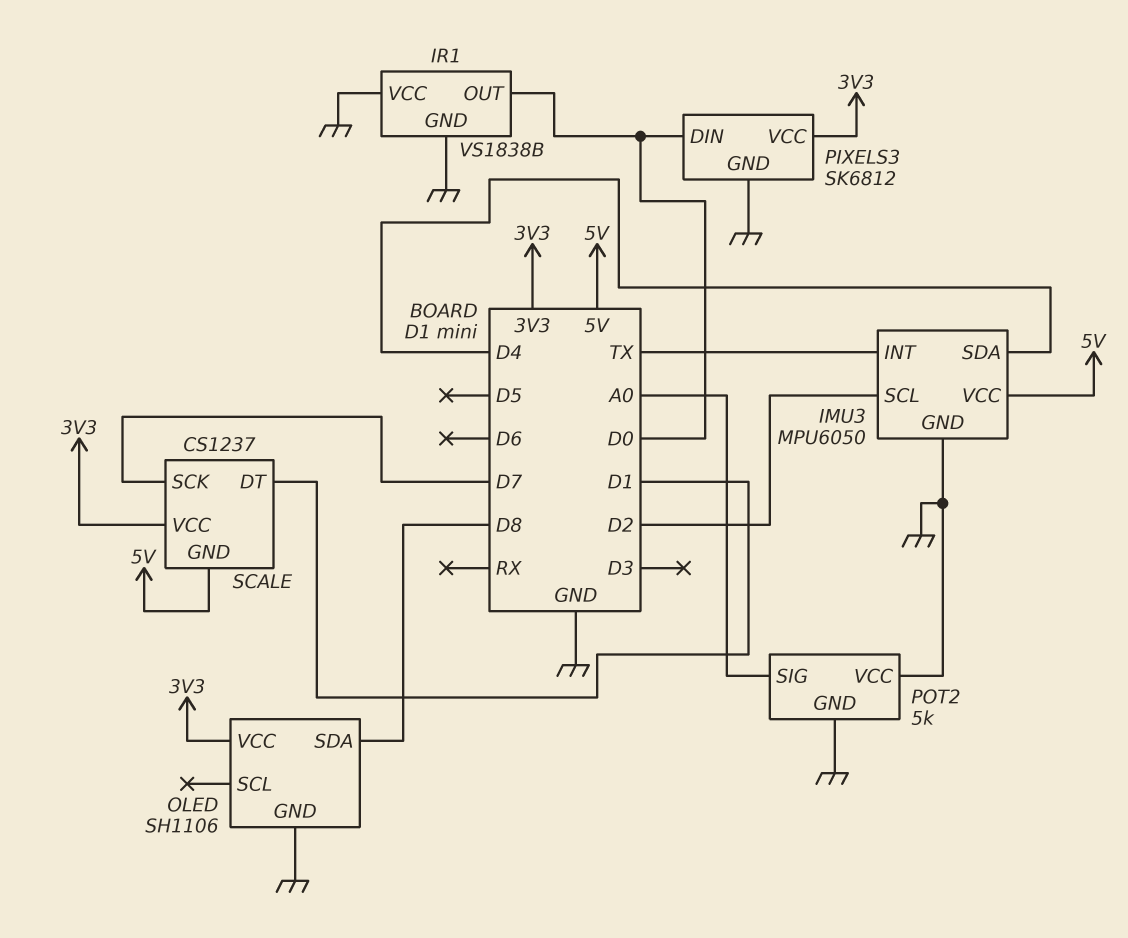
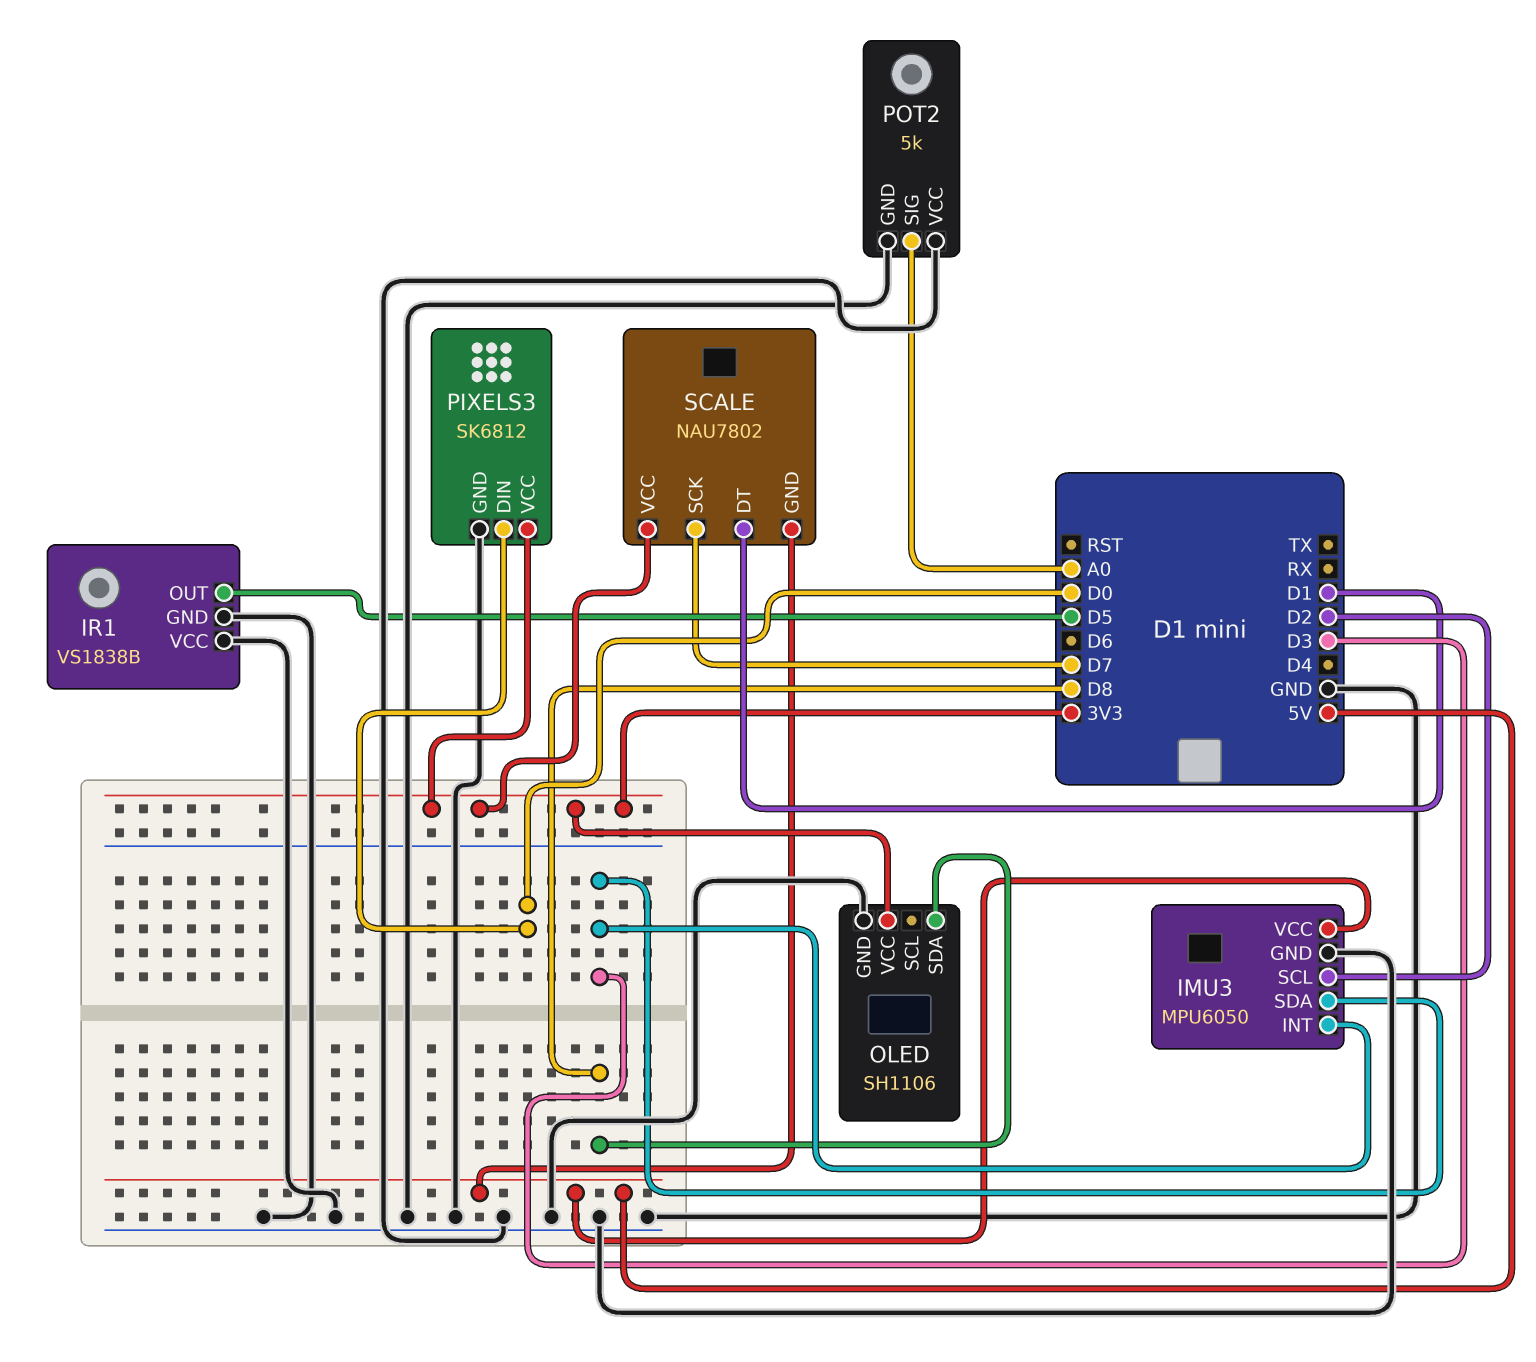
IMU3 pin INT: TX -> D3
IMU3 pin SDA: D4 -> D3
IR1 pin OUT: D0 -> D5
SCALE: CS1237 -> NAU7802

